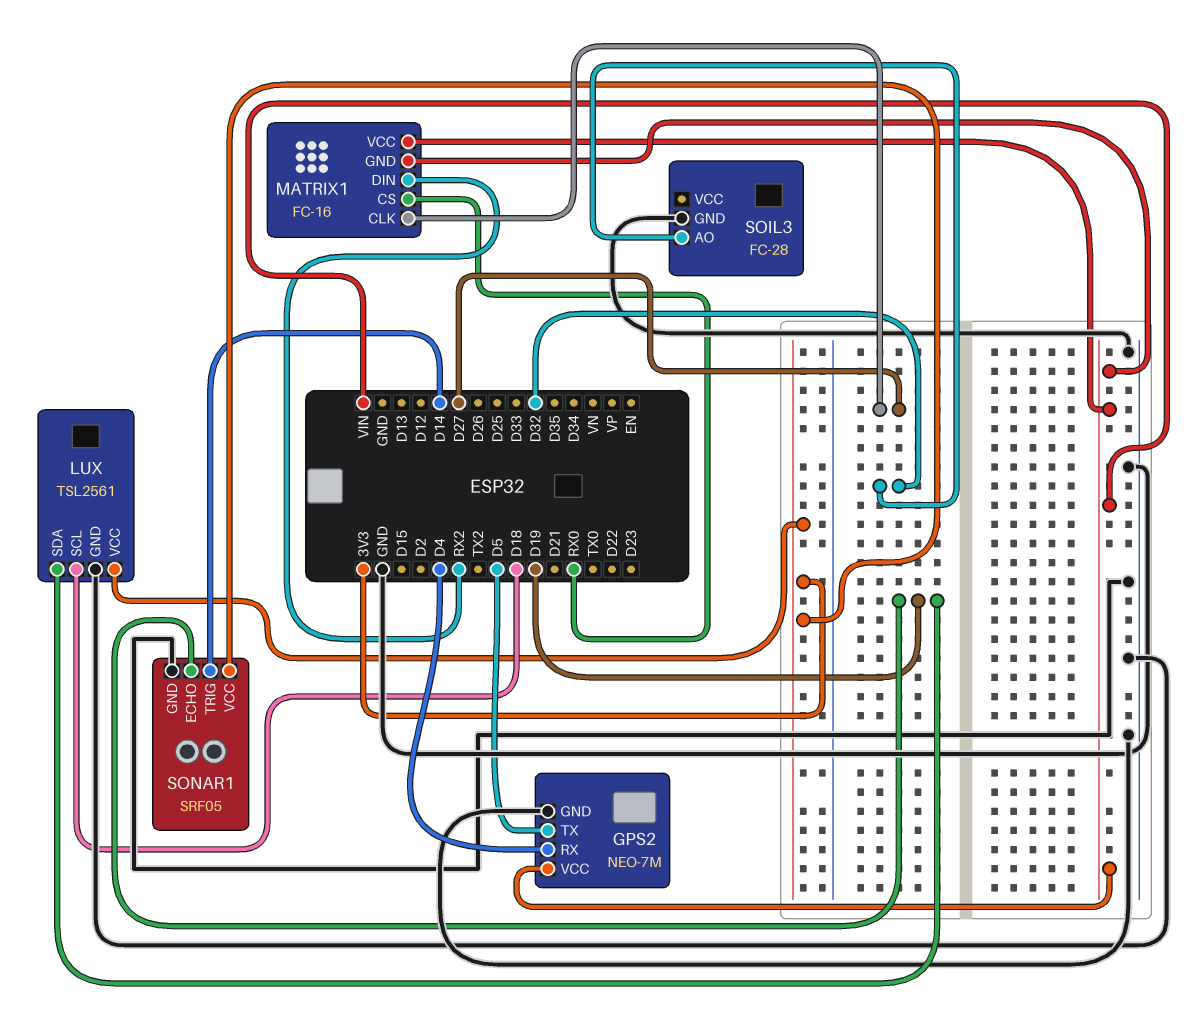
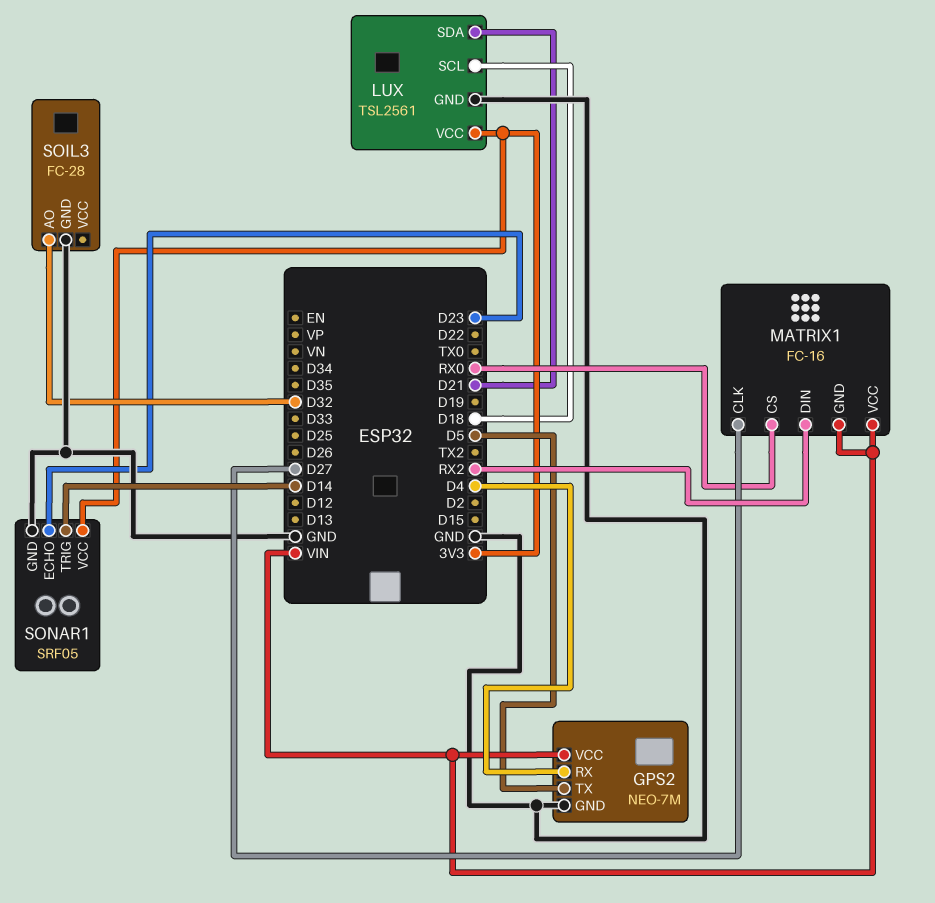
LUX pin SDA: D19 -> D21
SONAR1 pin ECHO: D19 -> D23

